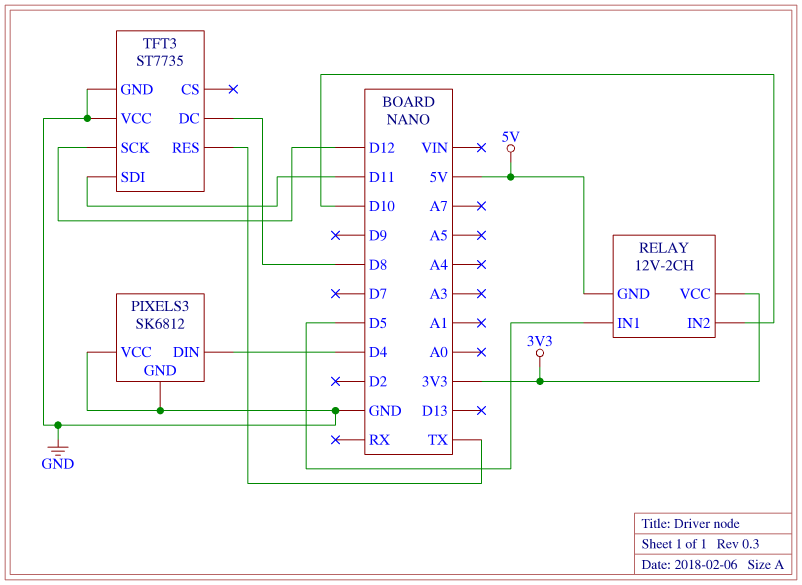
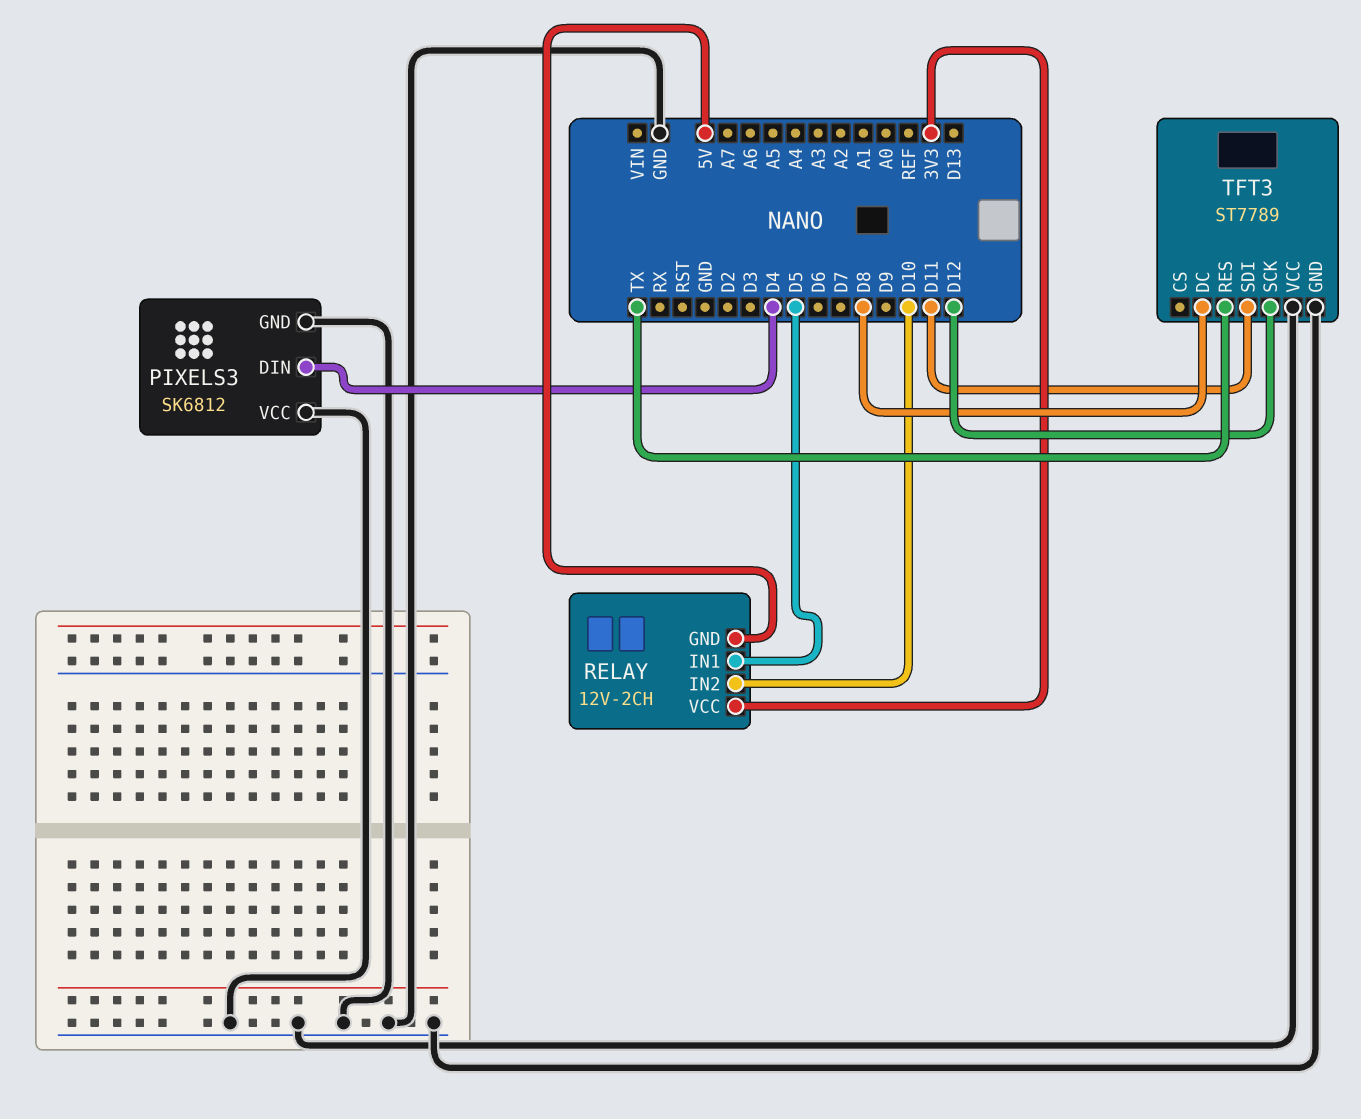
TFT3: ST7735 -> ST7789

